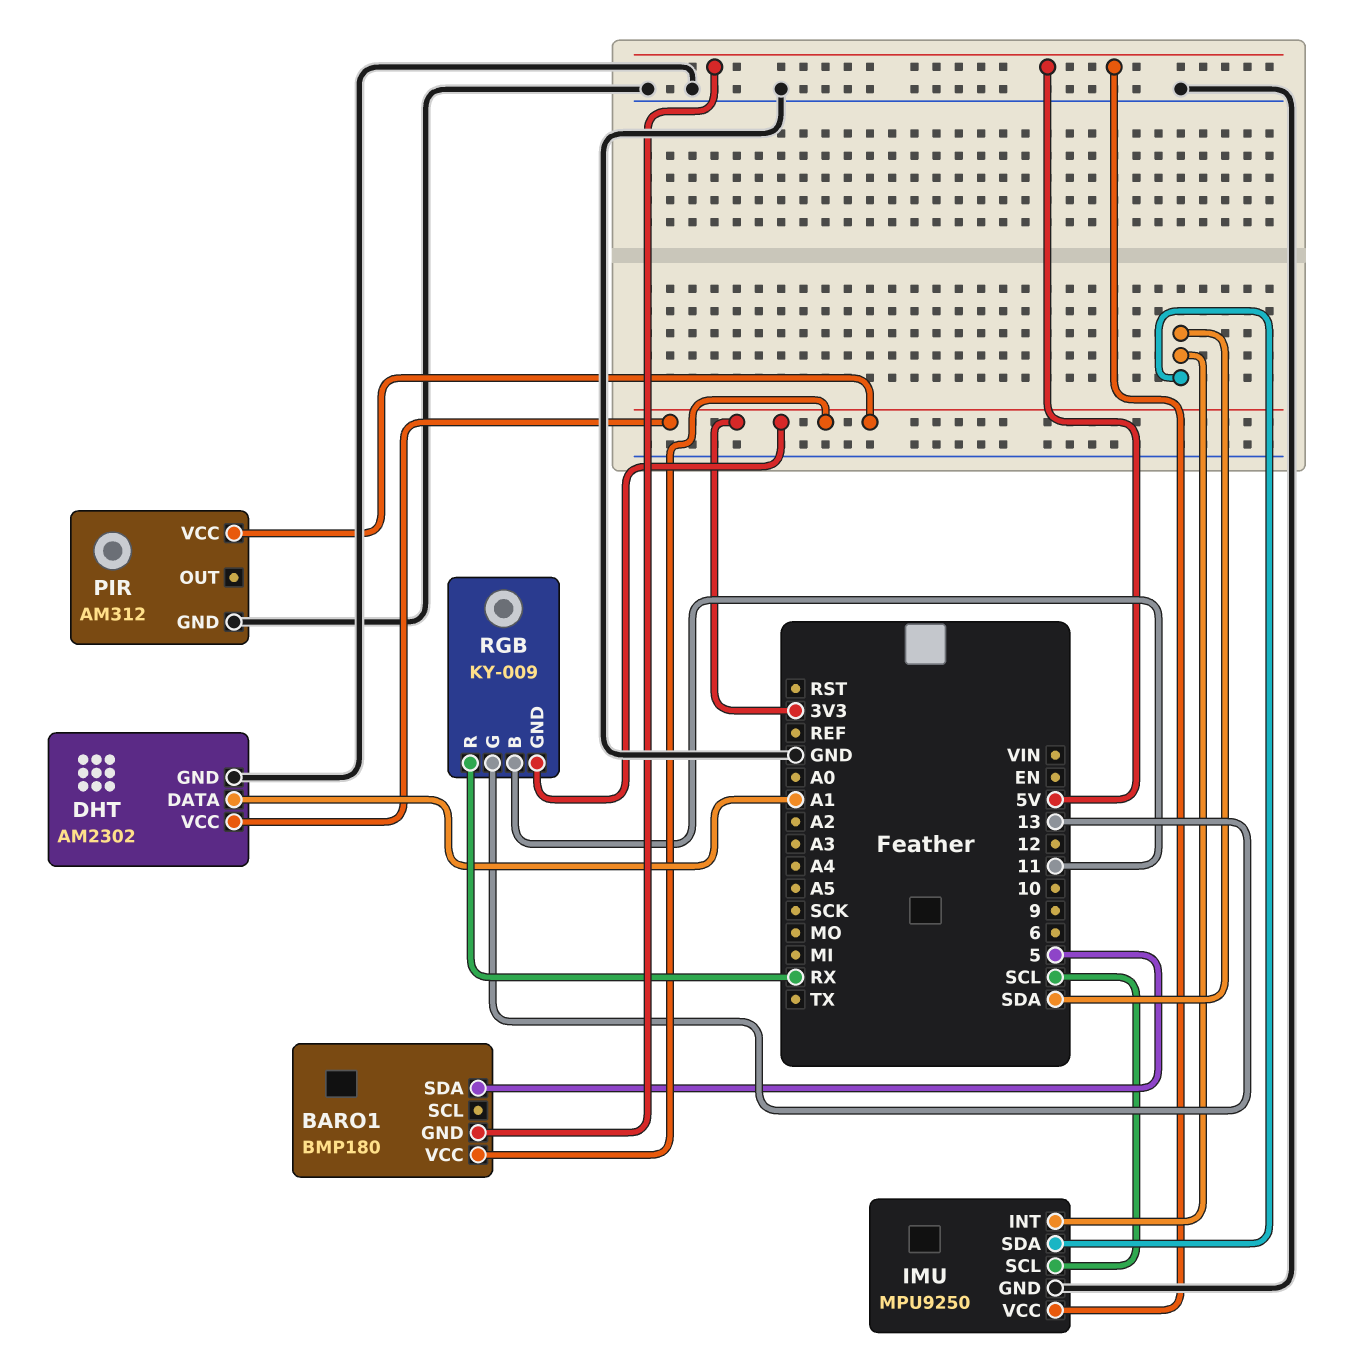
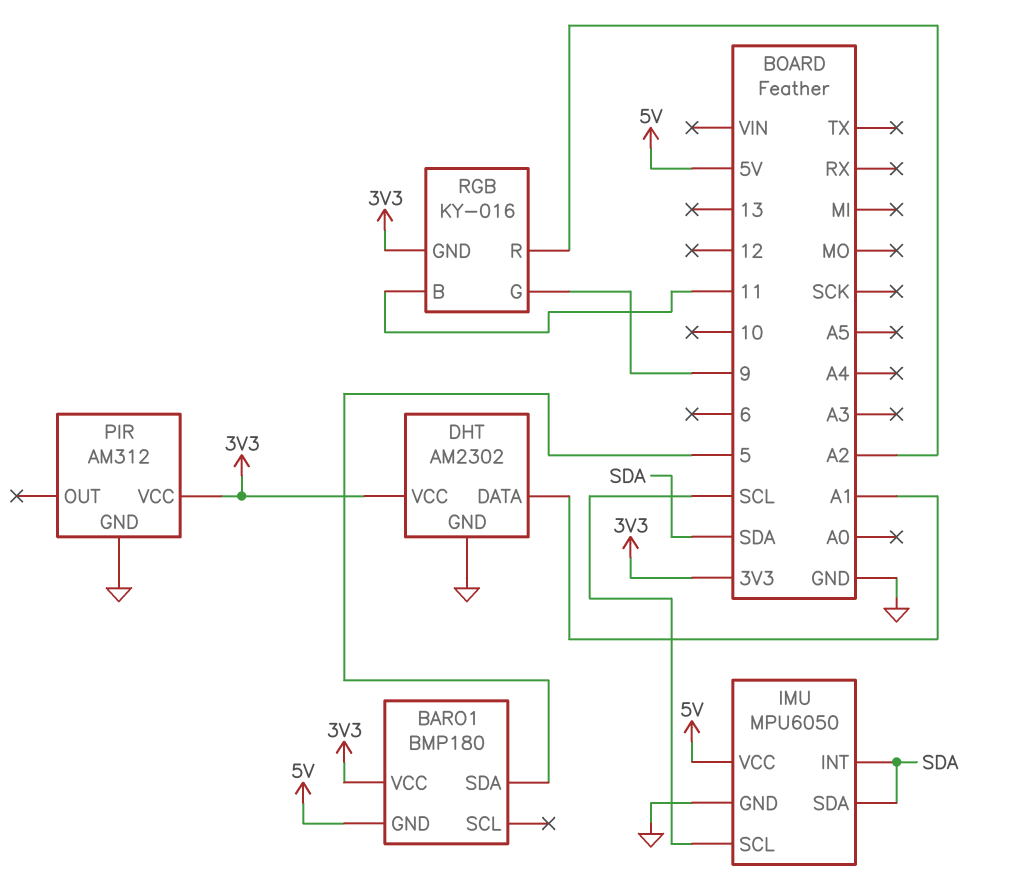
IMU: MPU9250 -> MPU6050
RGB: KY-009 -> KY-016
RGB pin G: 13 -> 9
RGB pin R: RX -> A2

